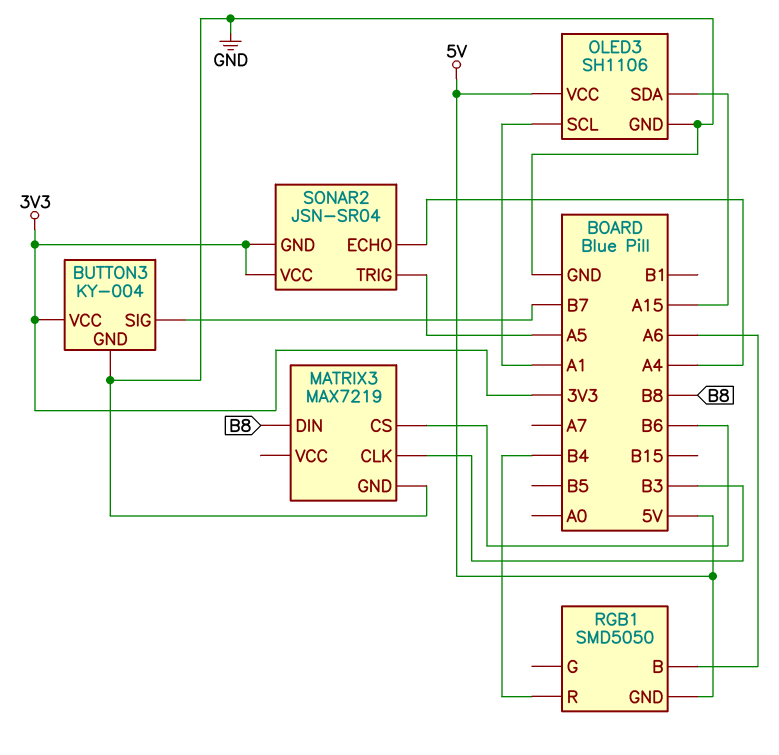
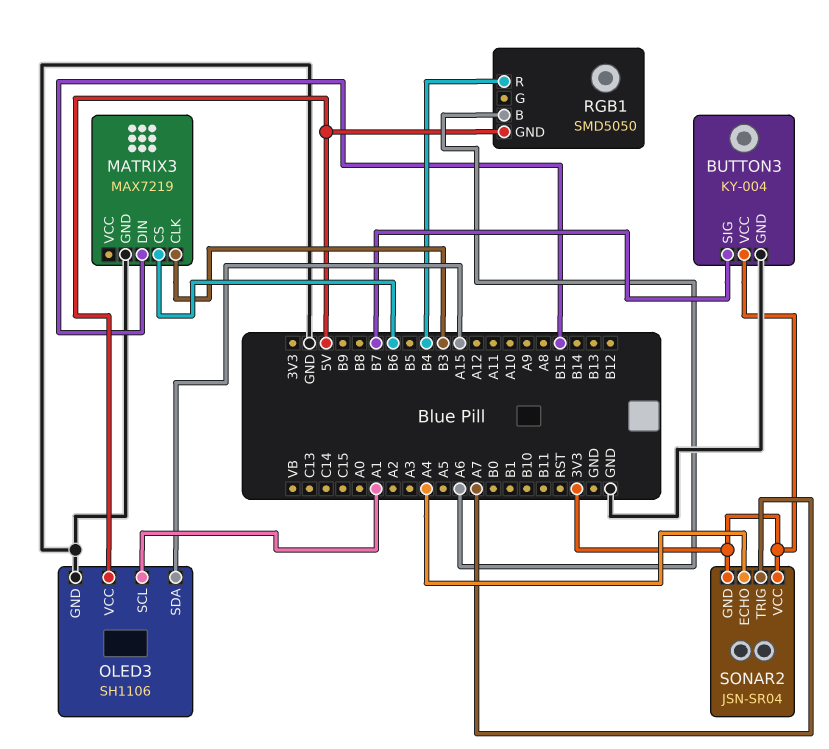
MATRIX3 pin DIN: B8 -> B15
SONAR2 pin TRIG: A5 -> A7

